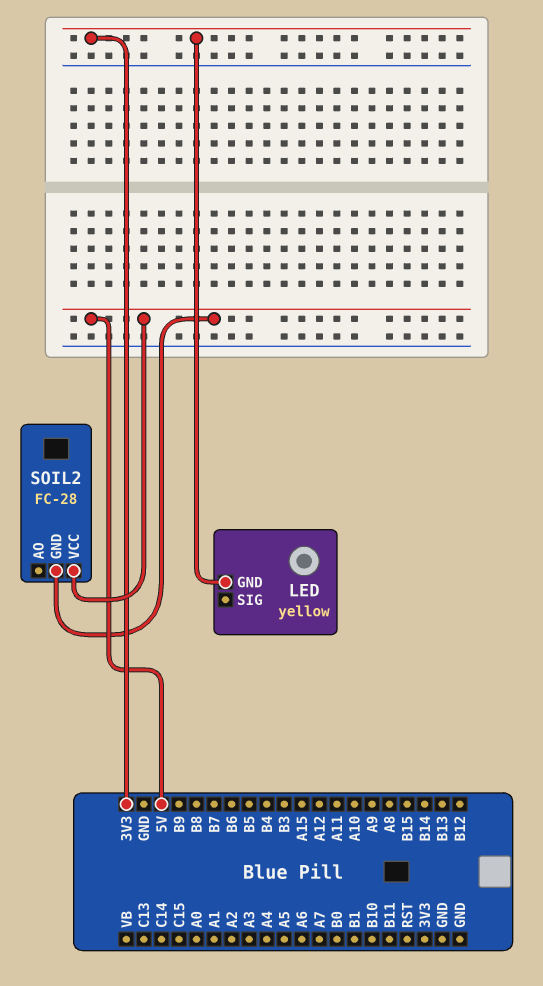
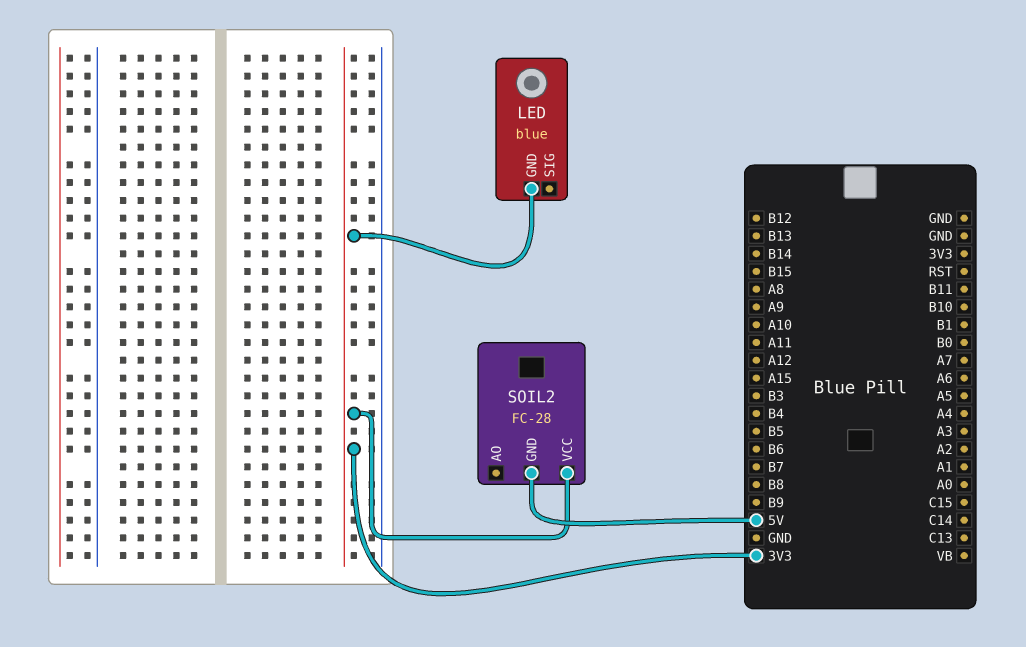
LED: yellow -> blue
SOIL2 pin VCC: 5V -> 3V3

